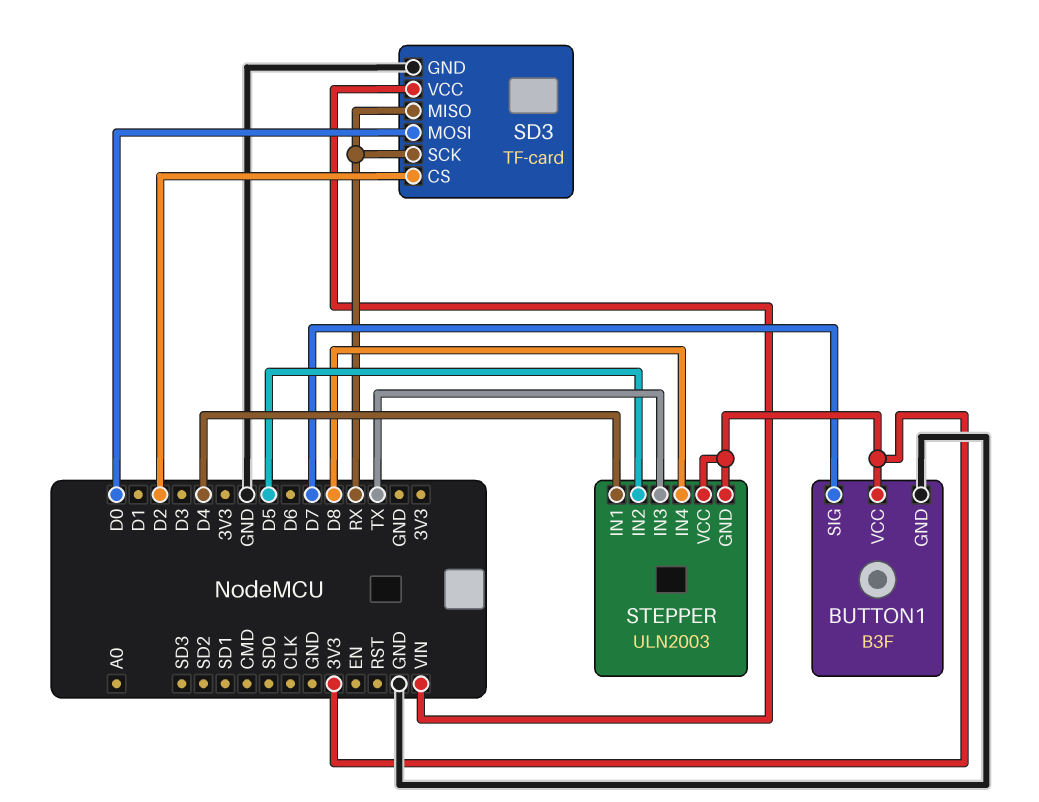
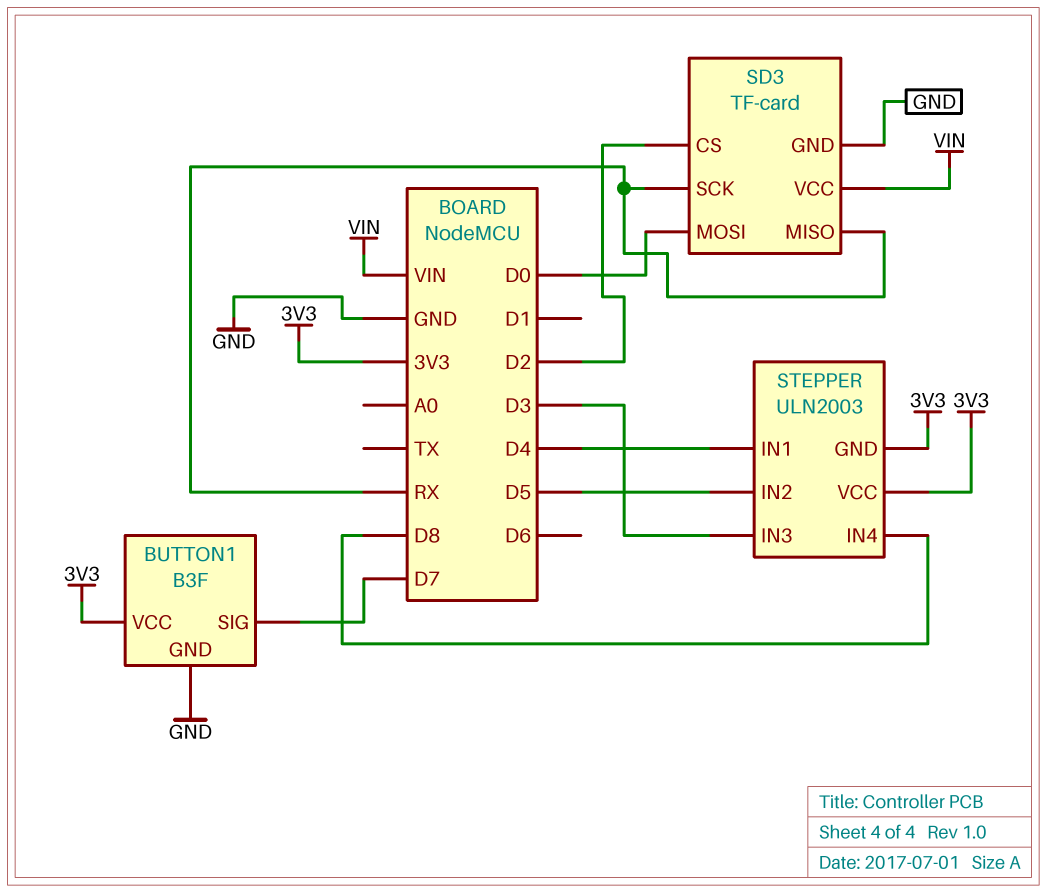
STEPPER pin IN3: TX -> D3

